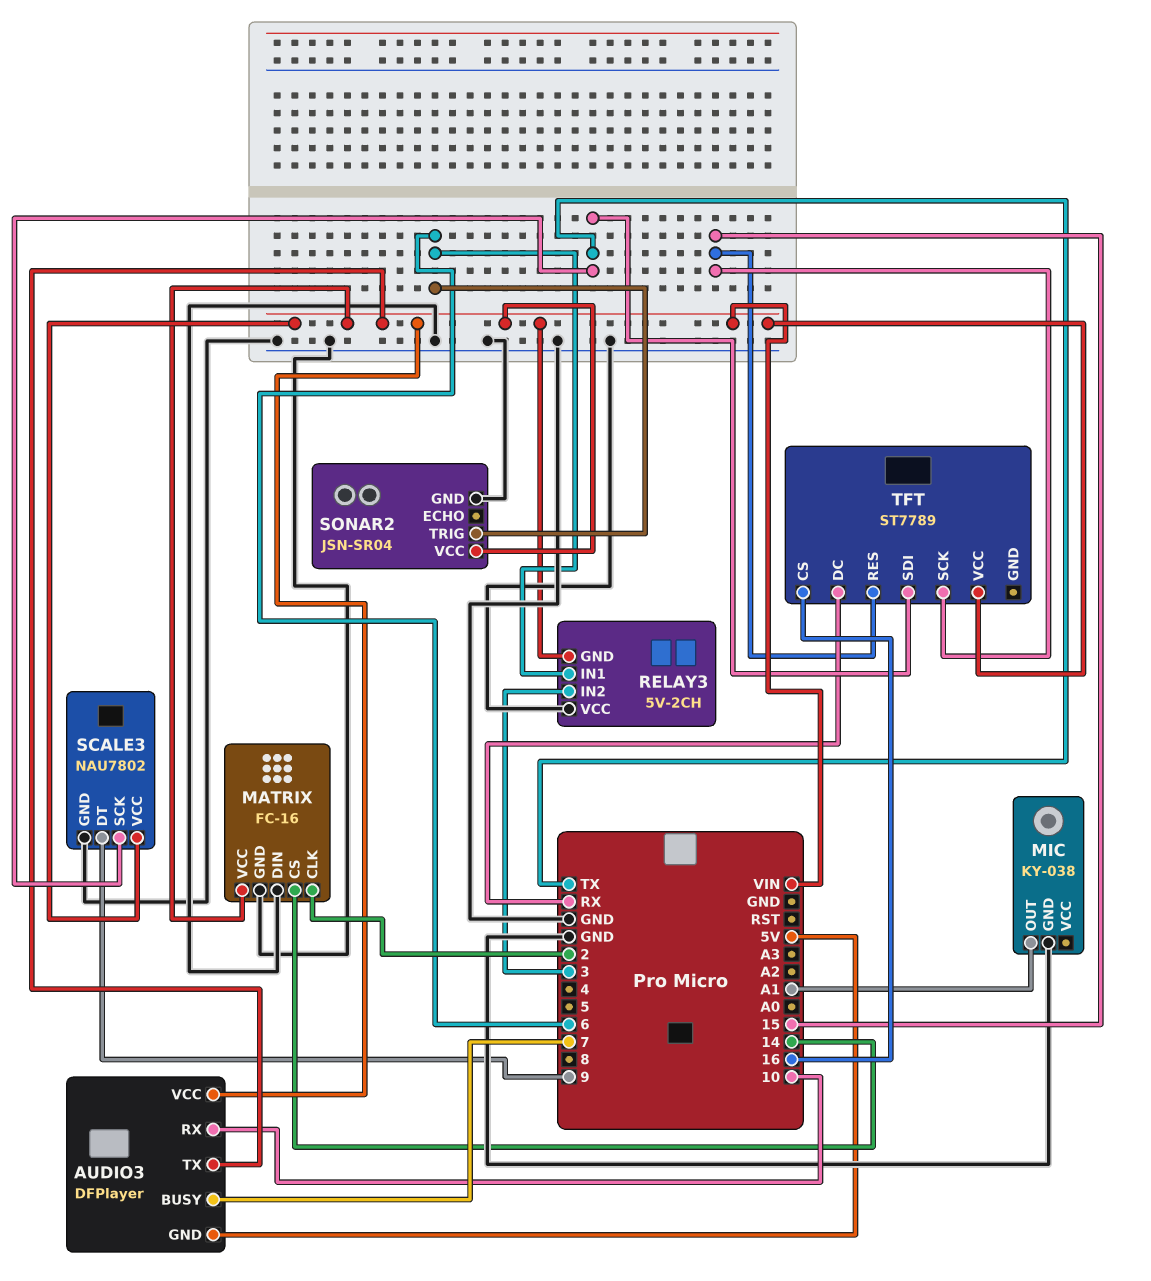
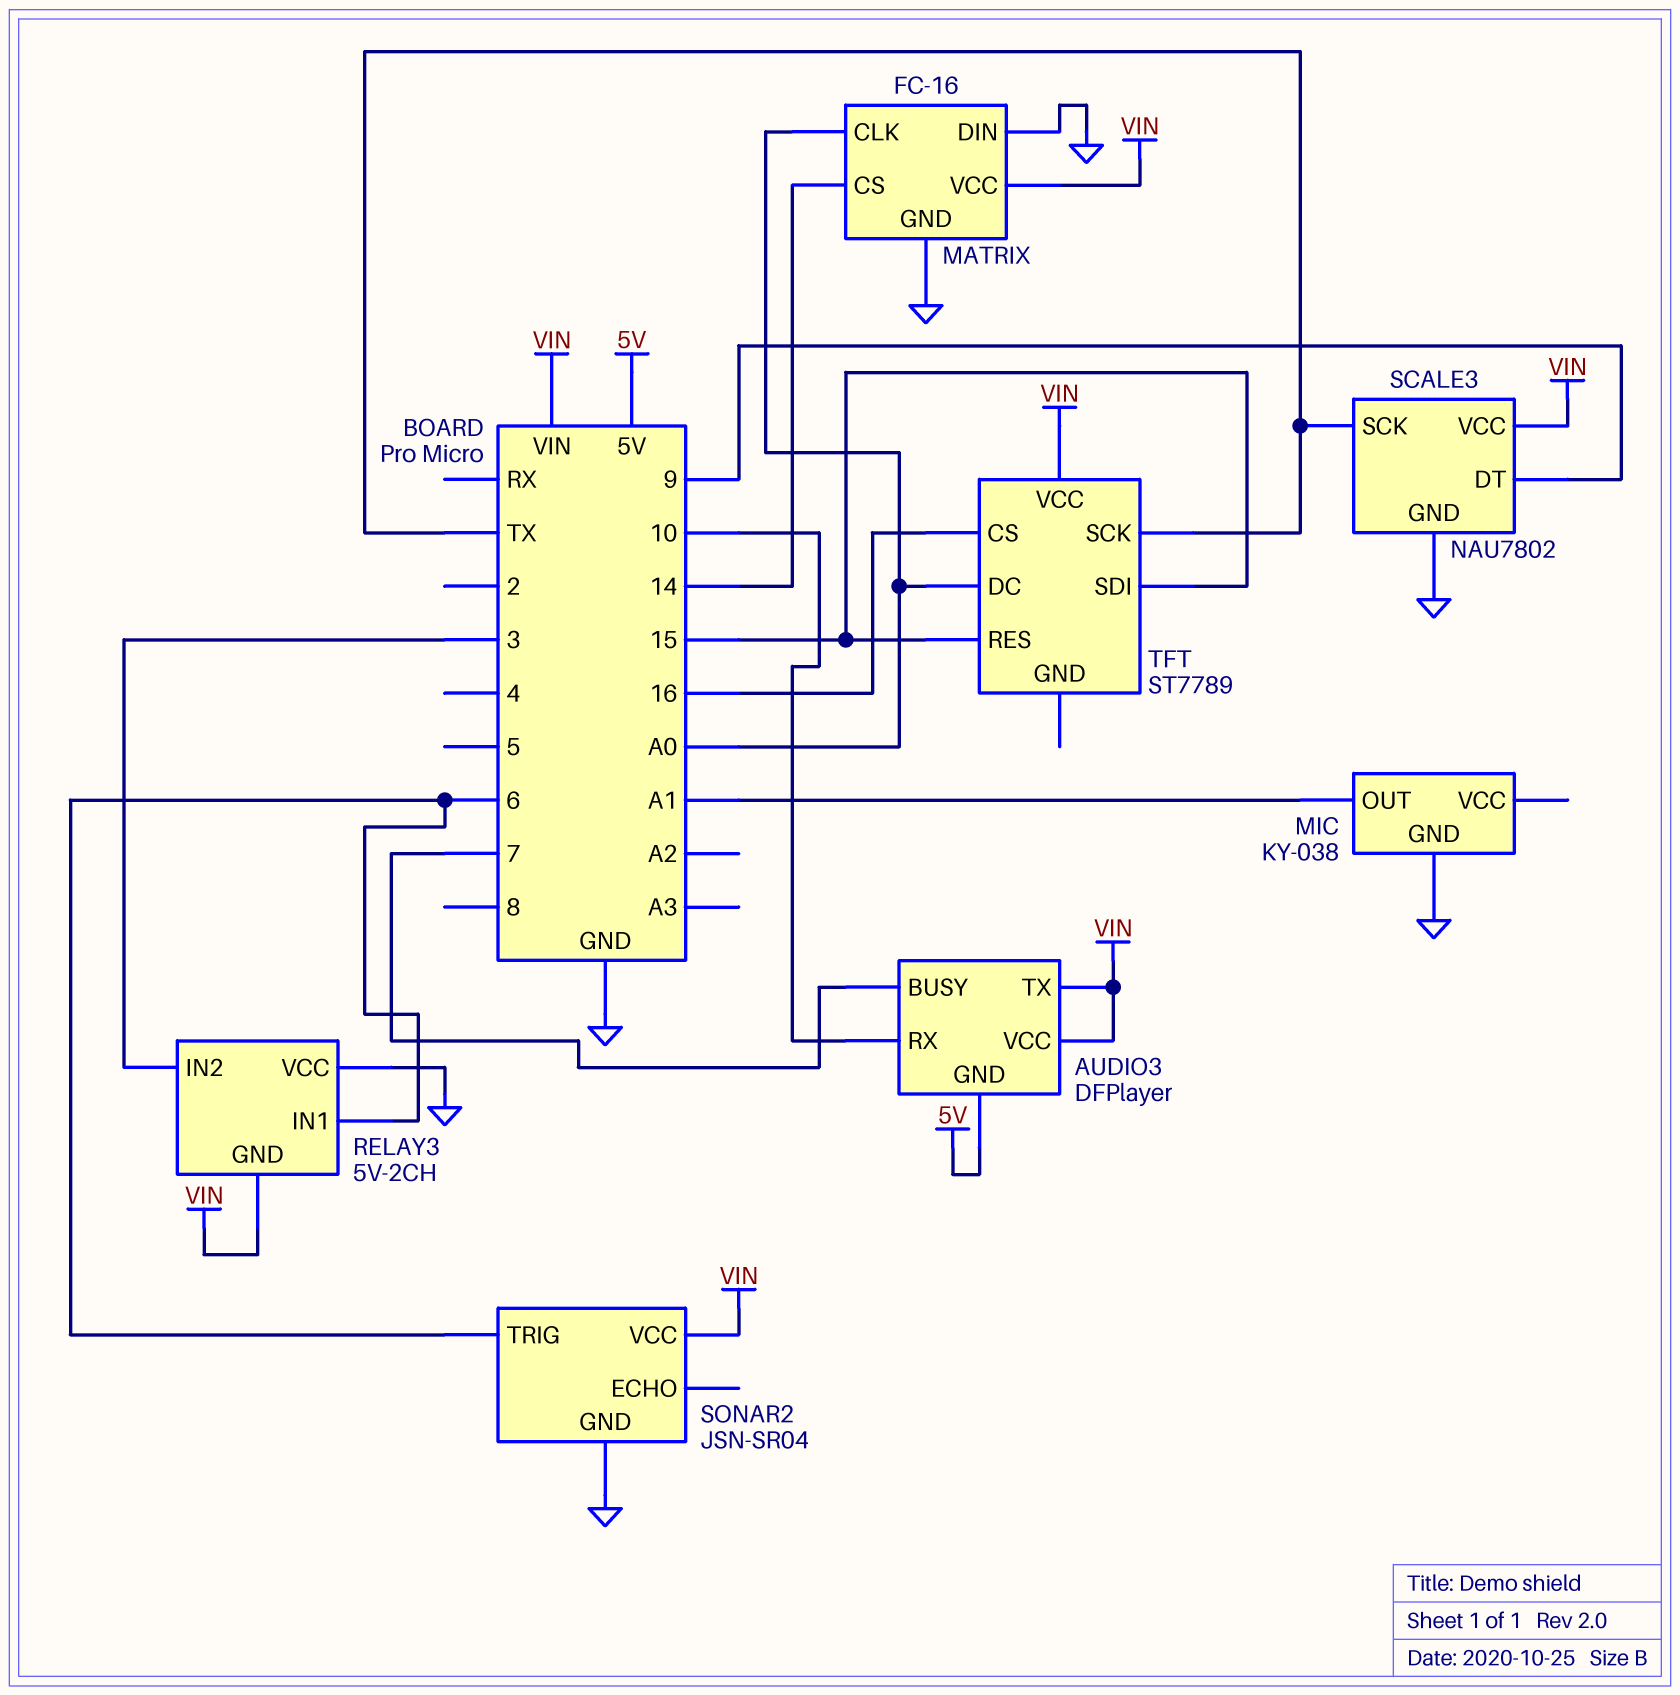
MATRIX pin CLK: 2 -> A0
TFT pin DC: RX -> A0
TFT pin SCK: 15 -> TX
TFT pin SDI: TX -> 15

